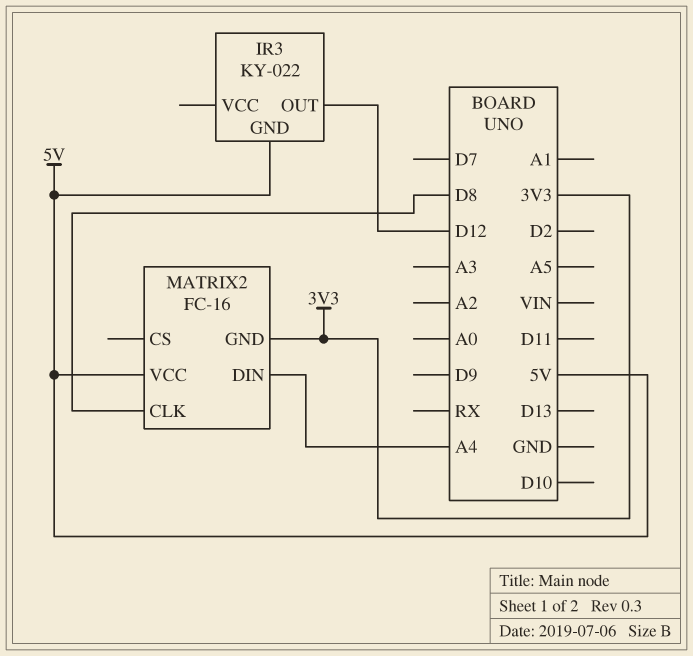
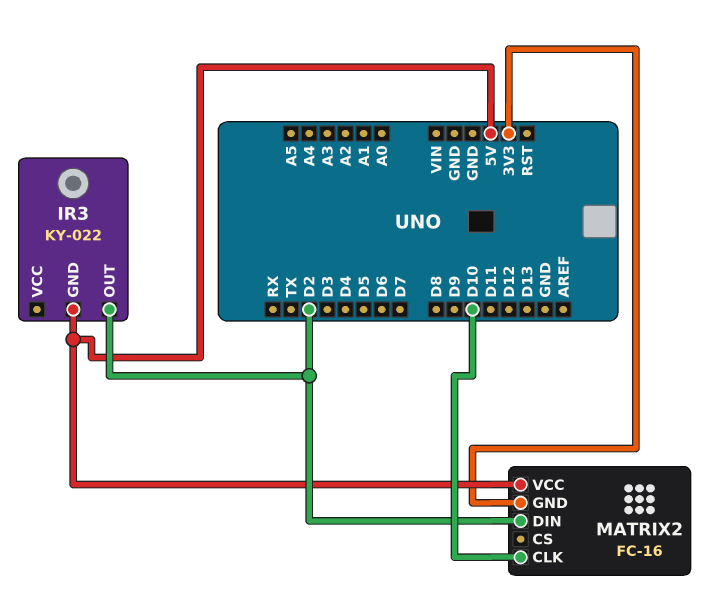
IR3 pin OUT: D12 -> D2
MATRIX2 pin CLK: D8 -> D10
MATRIX2 pin DIN: A4 -> D2

